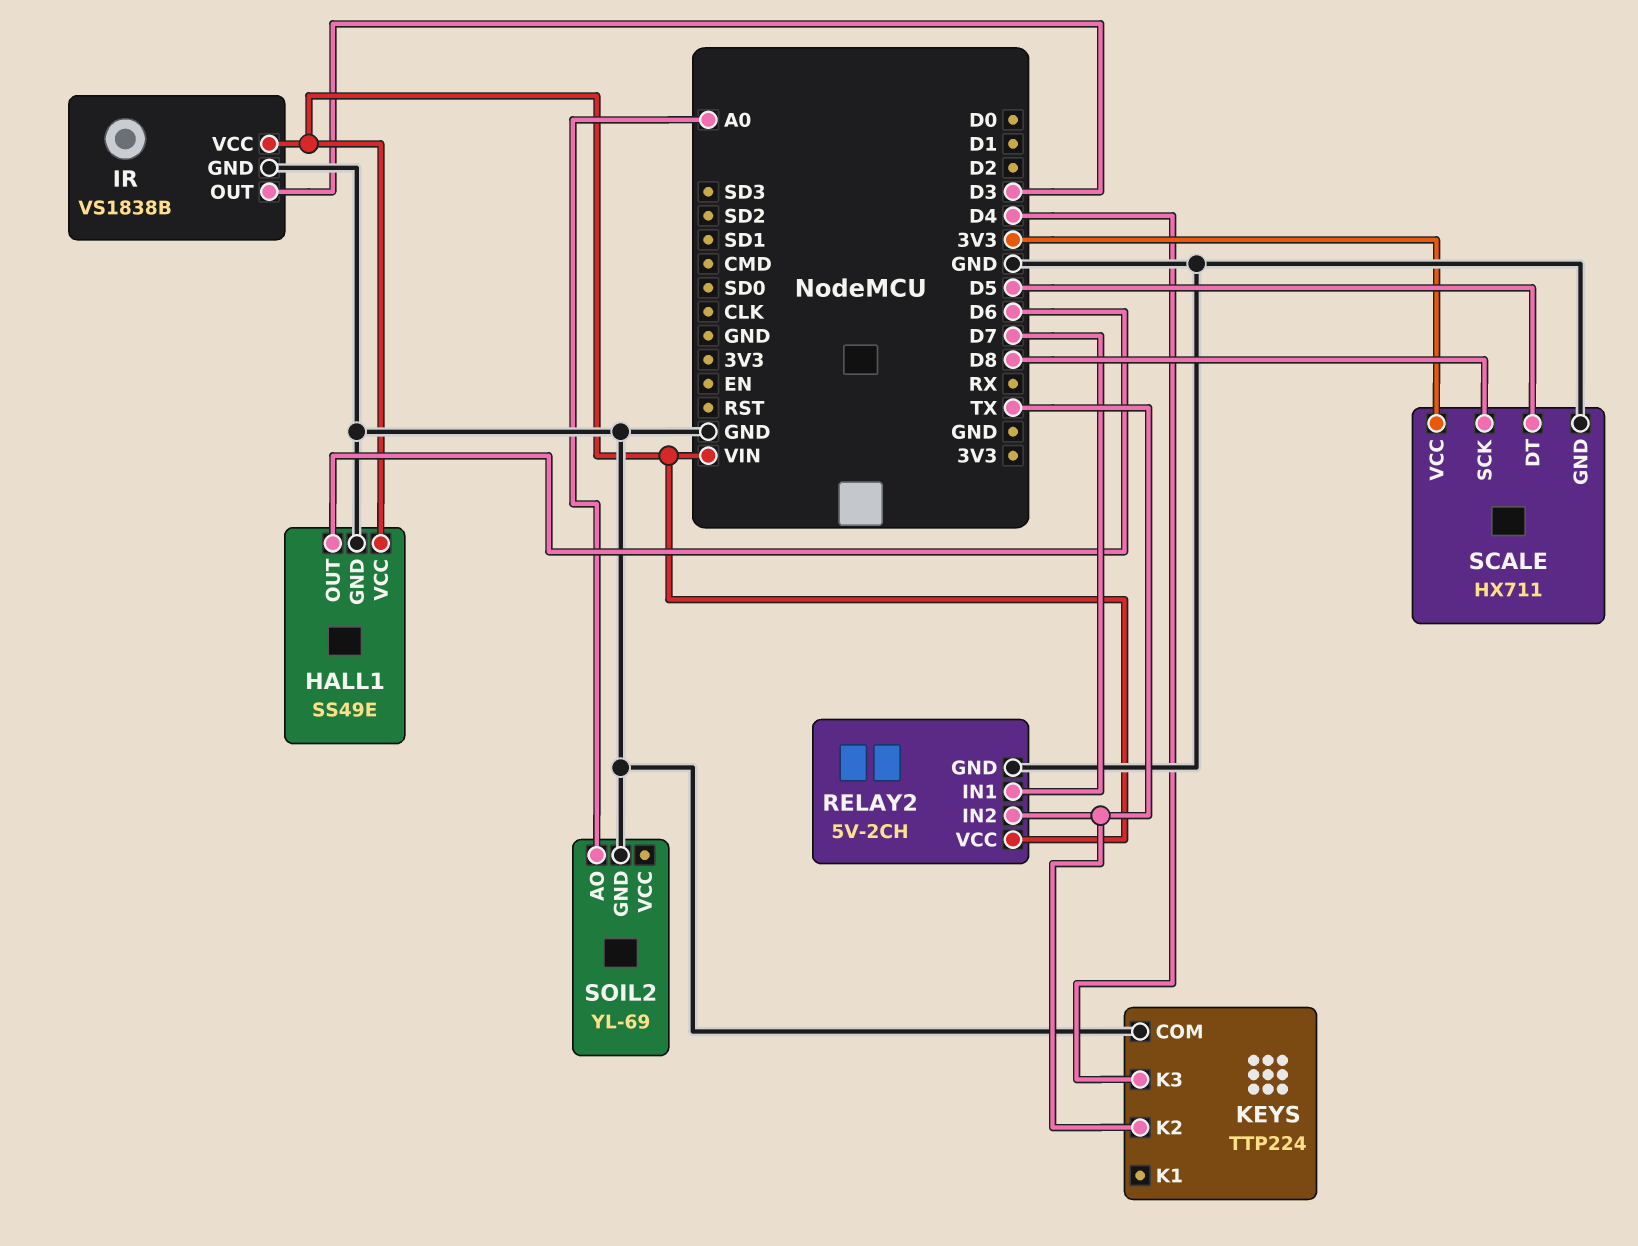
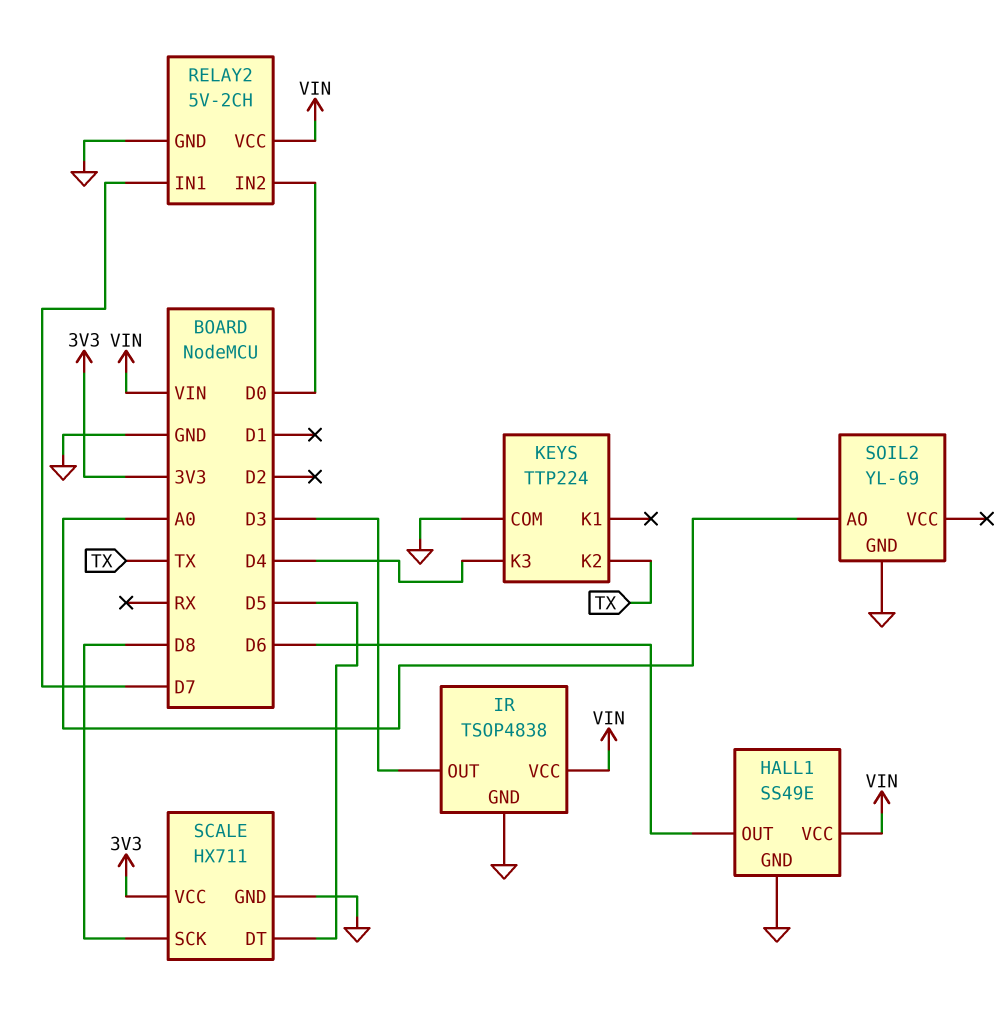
IR: VS1838B -> TSOP4838
RELAY2 pin IN2: TX -> D0

